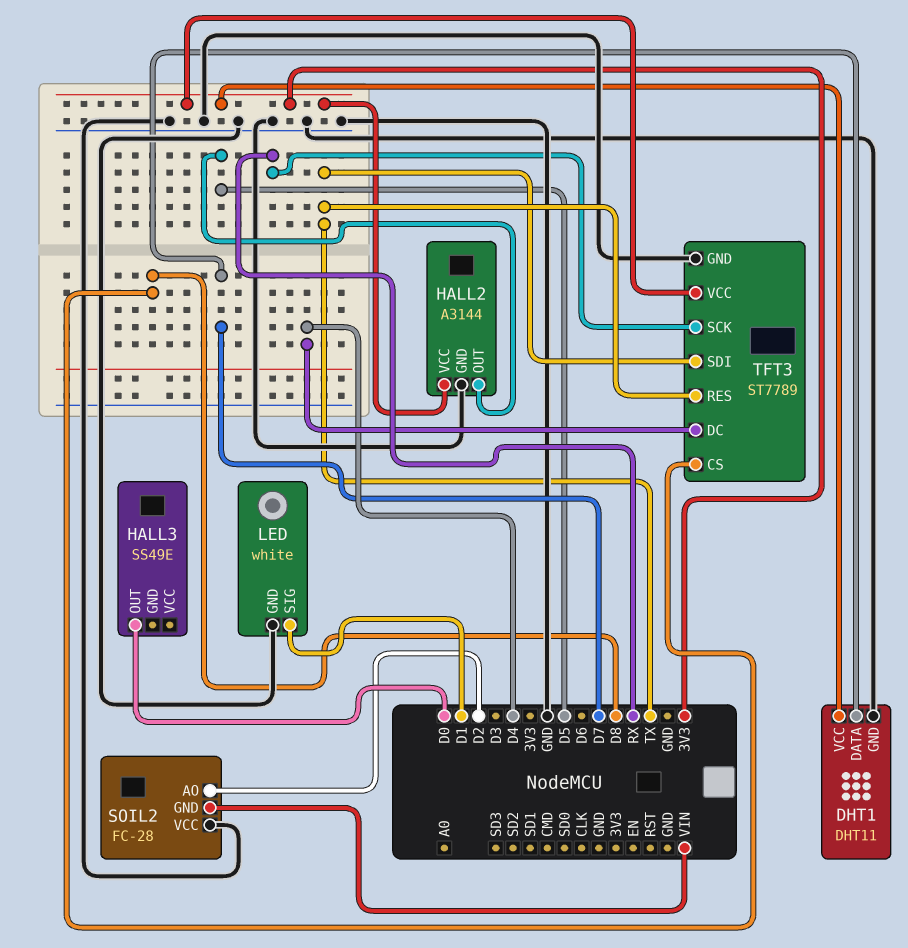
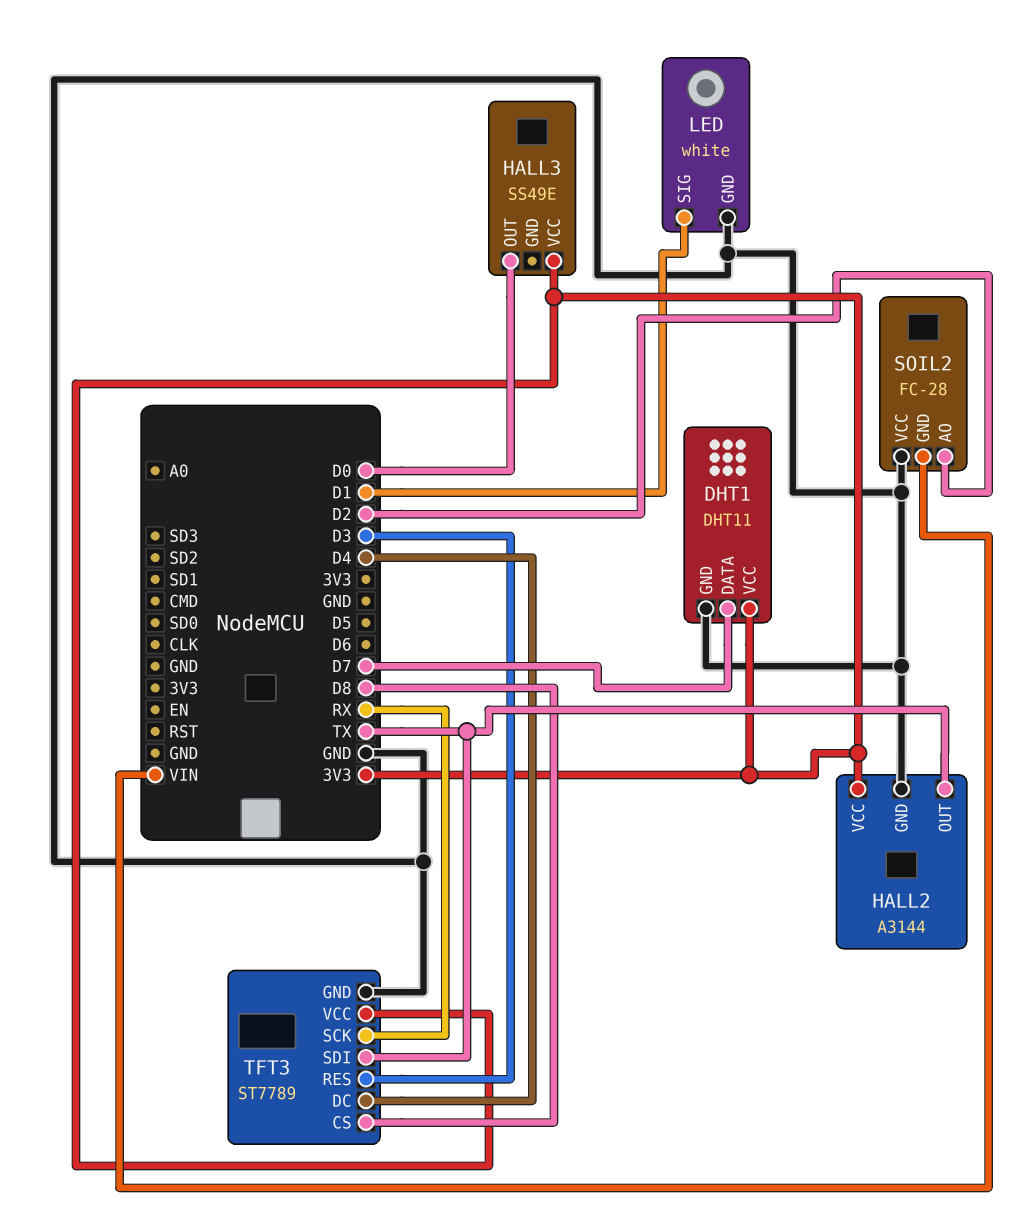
HALL2 pin OUT: D5 -> TX
HALL3 pin VCC: none -> 3V3
TFT3 pin RES: TX -> D3

